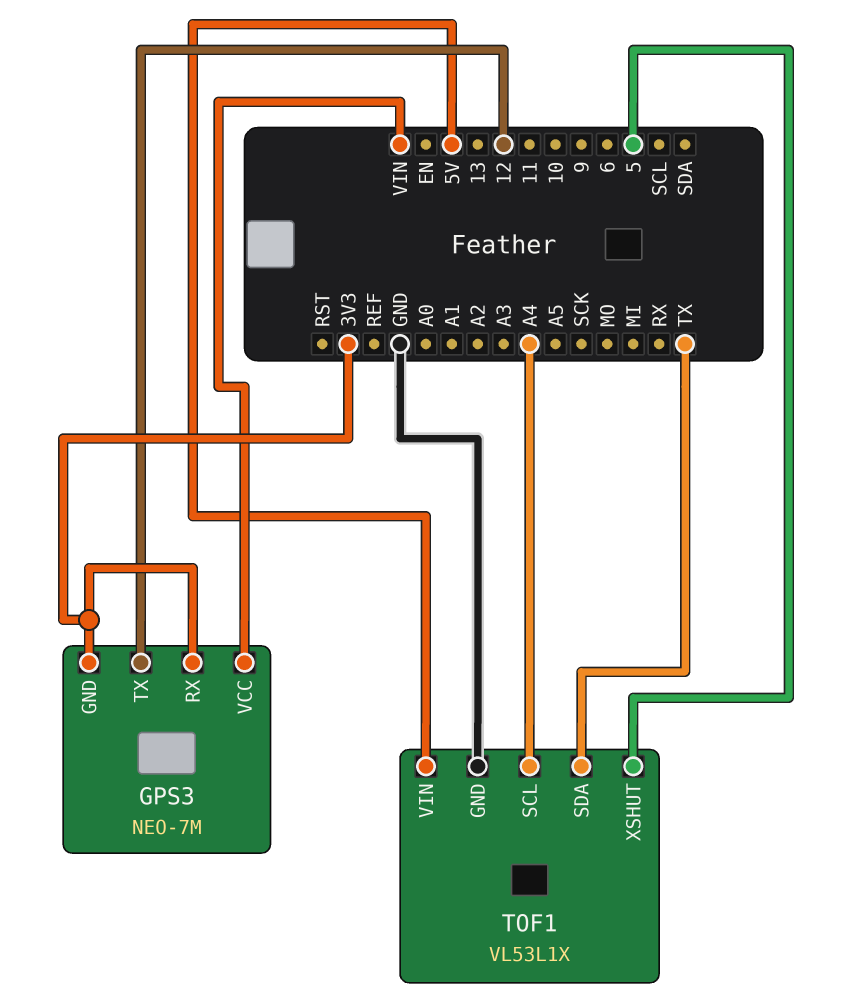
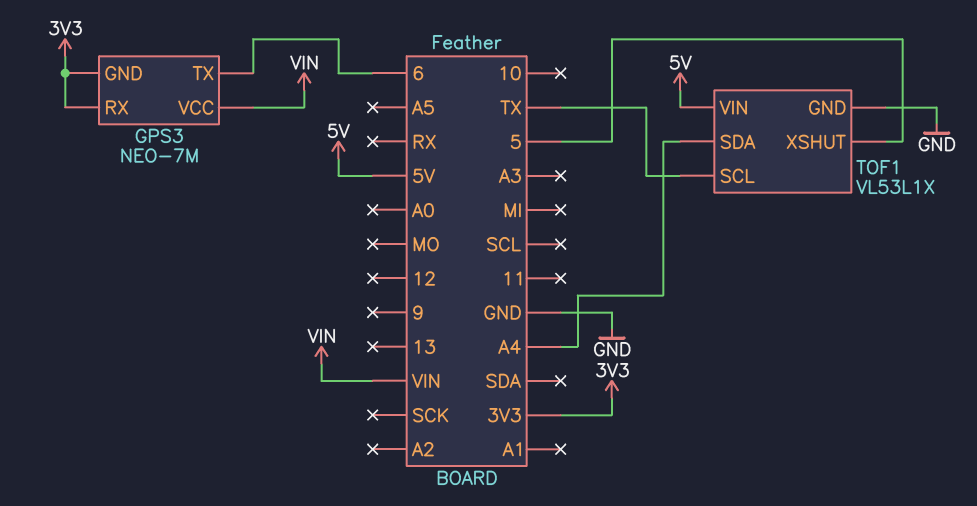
GPS3 pin TX: 12 -> 6
TOF1 pin SCL: A4 -> TX
TOF1 pin SDA: TX -> A4

